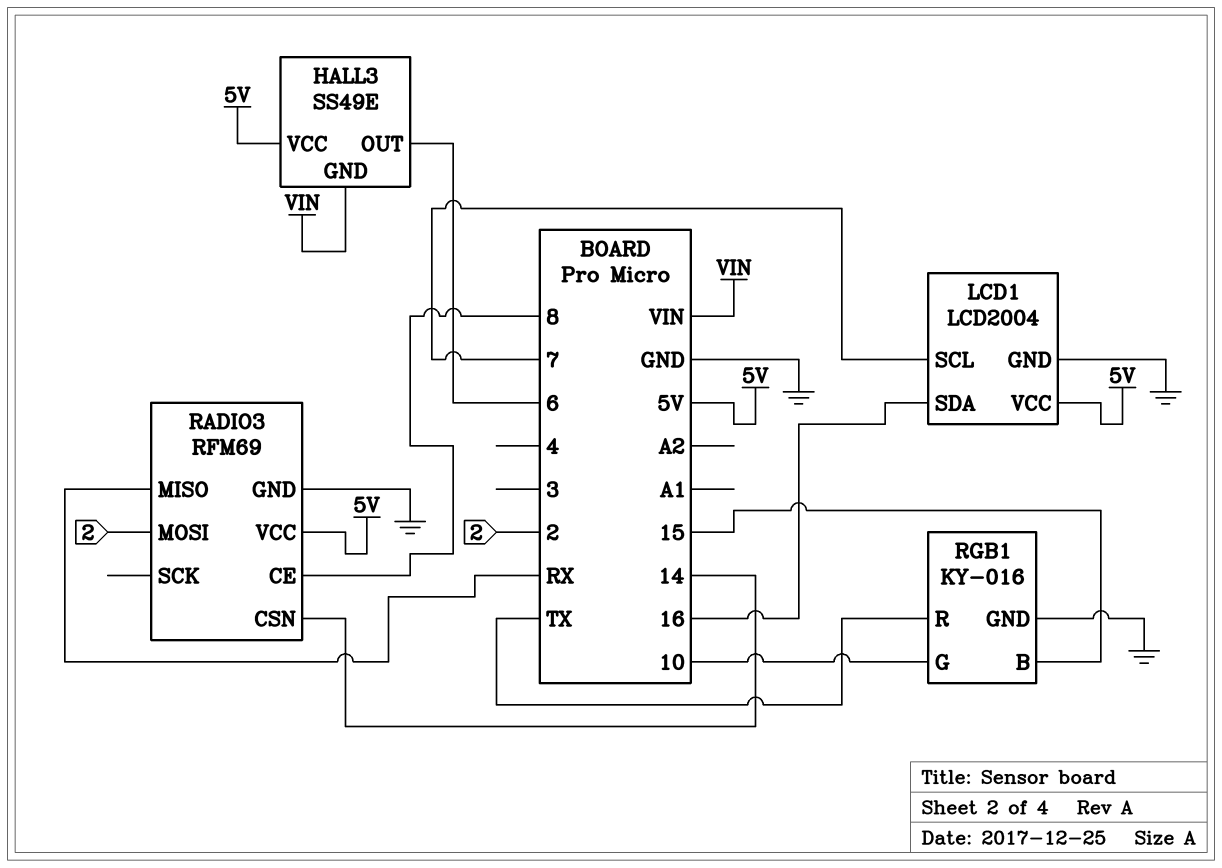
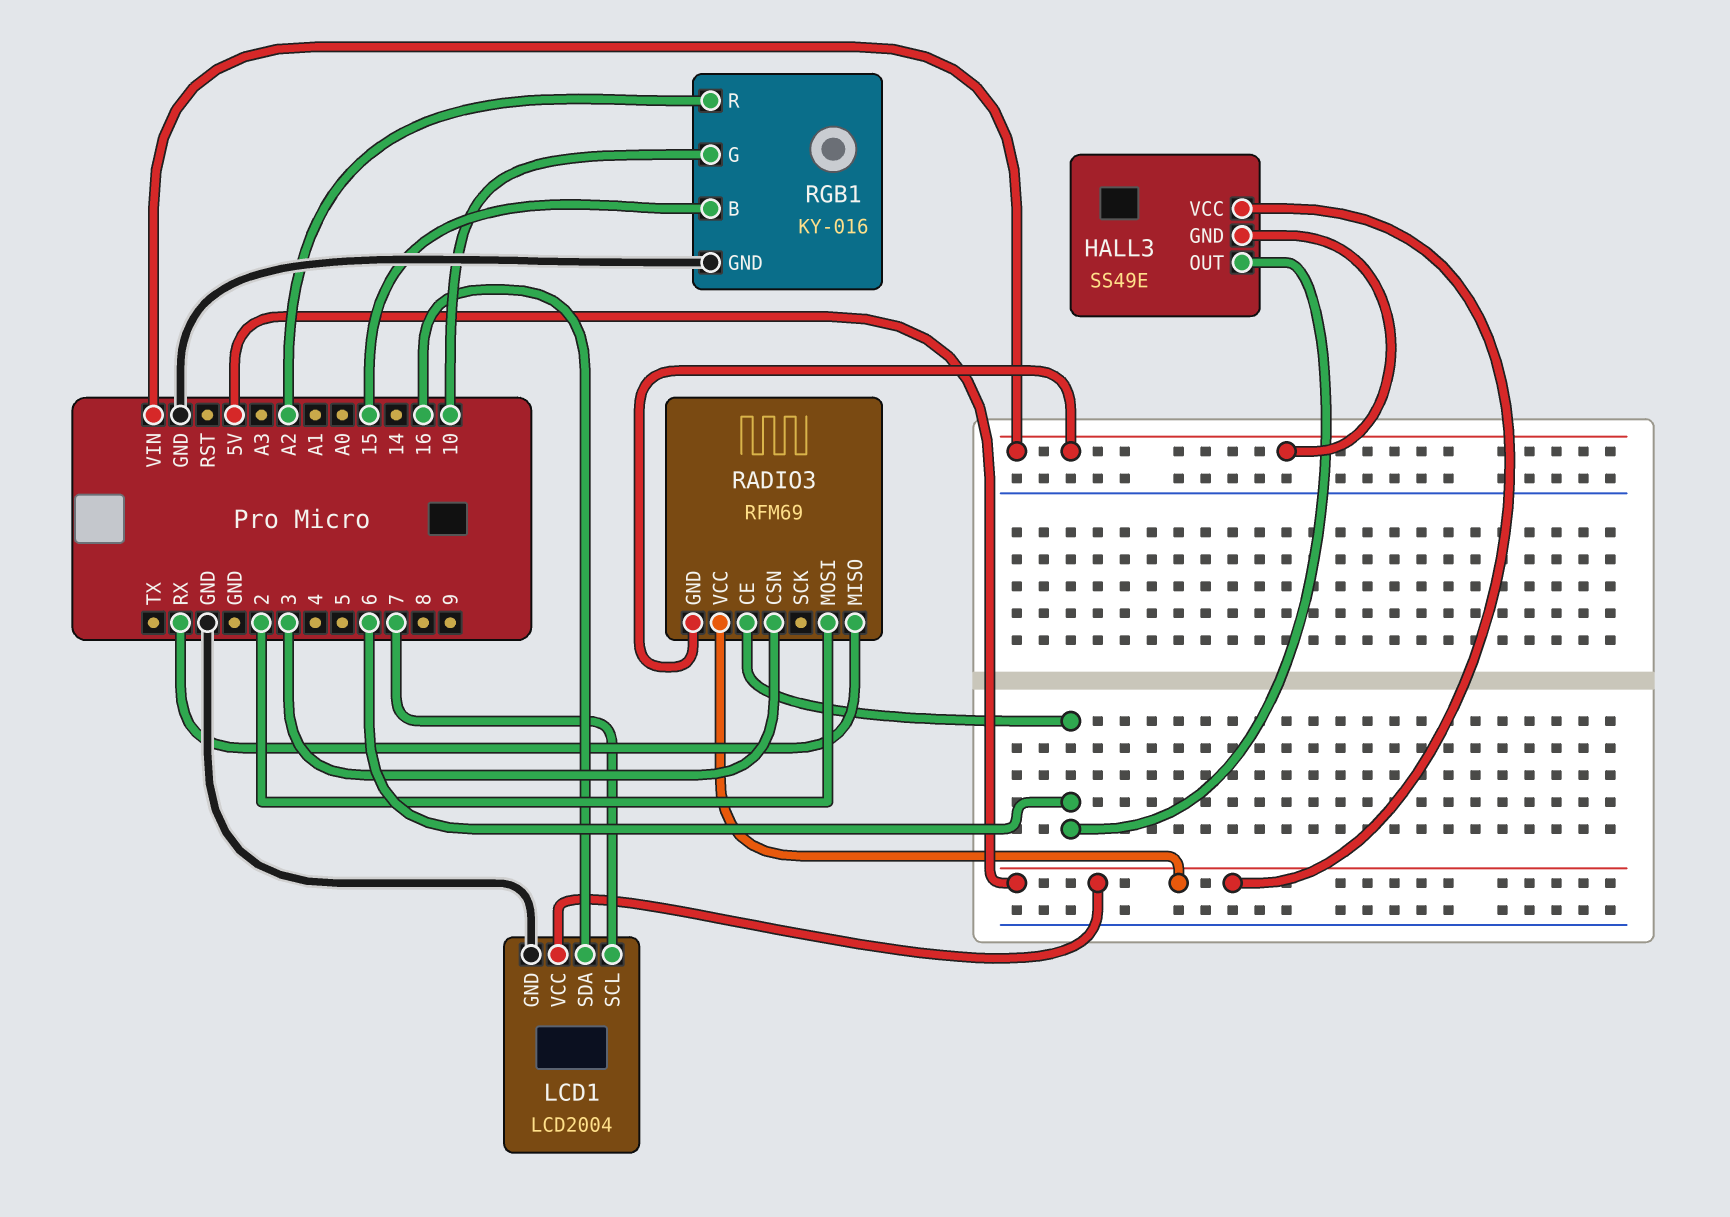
RADIO3 pin CE: 8 -> 6
RADIO3 pin CSN: 14 -> 3
RADIO3 pin GND: GND -> VIN
RGB1 pin R: TX -> A2

